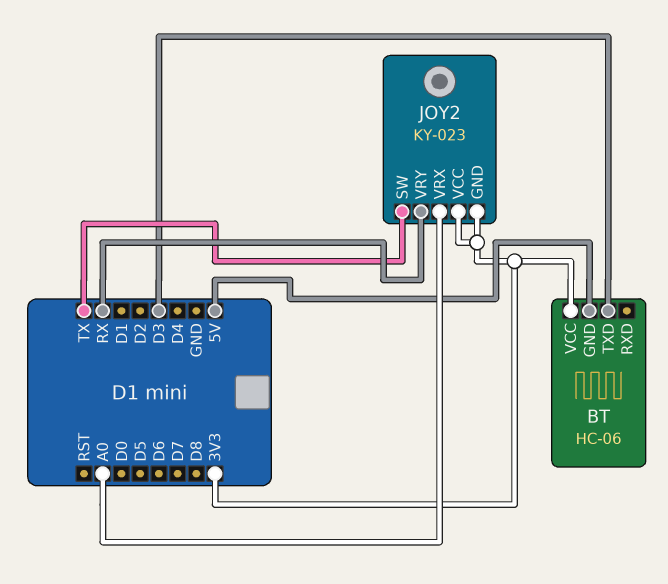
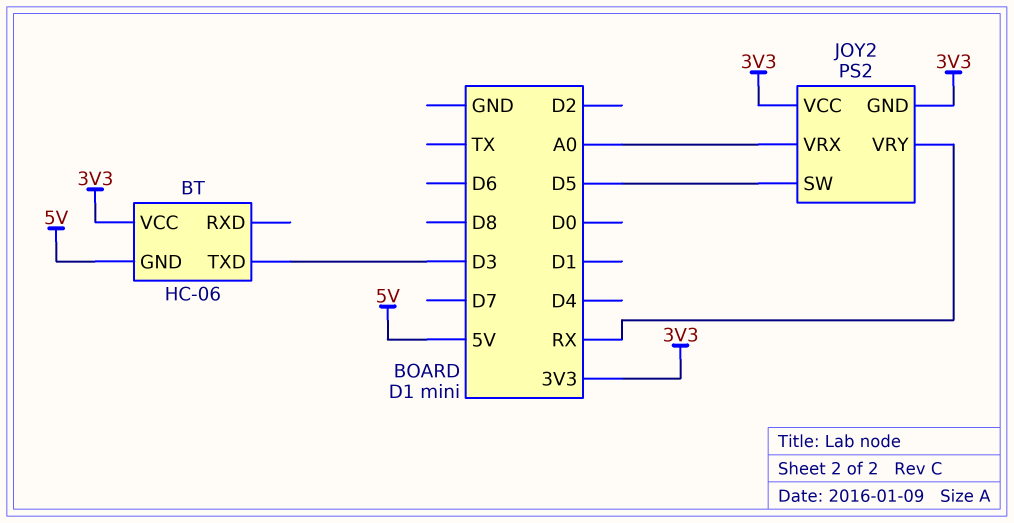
JOY2: KY-023 -> PS2
JOY2 pin SW: TX -> D5

